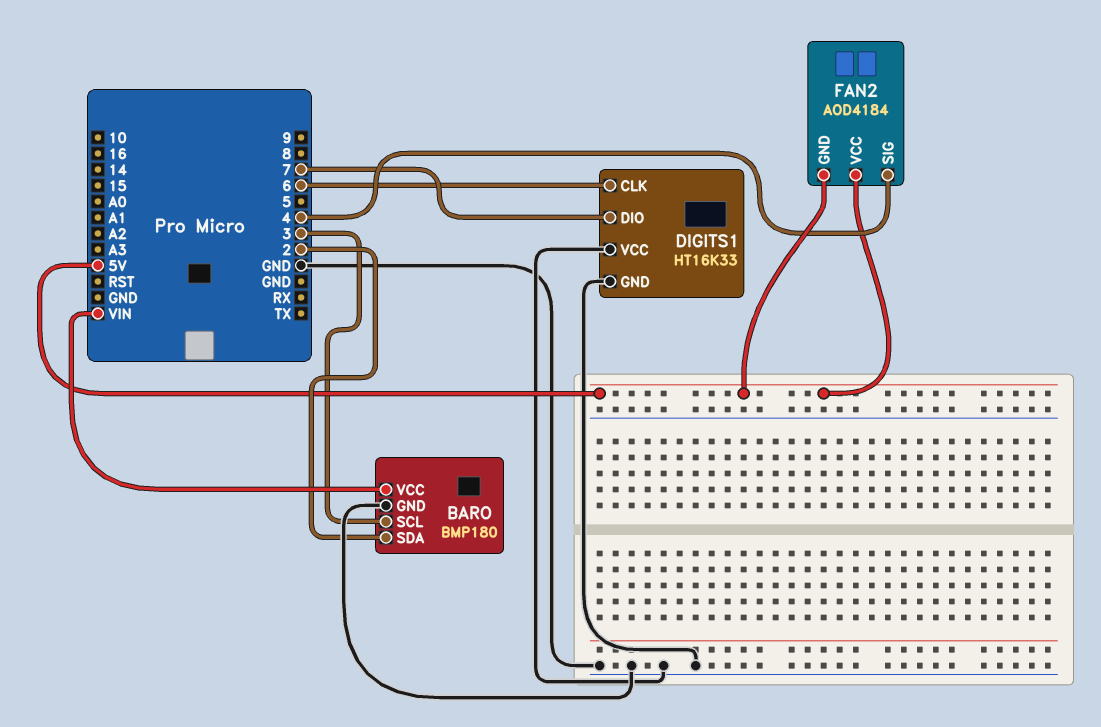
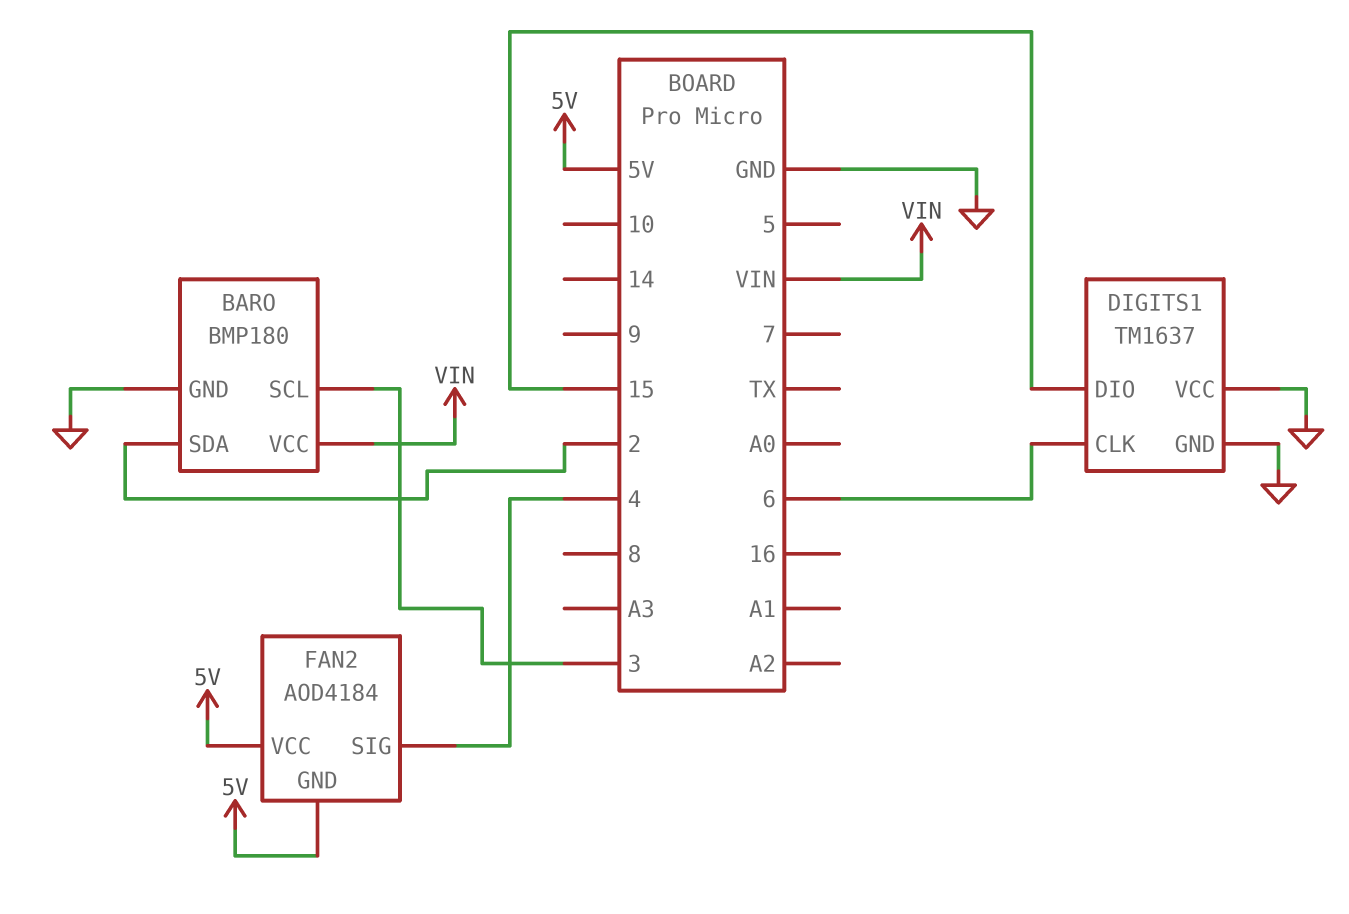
DIGITS1: HT16K33 -> TM1637
DIGITS1 pin DIO: 7 -> 15

